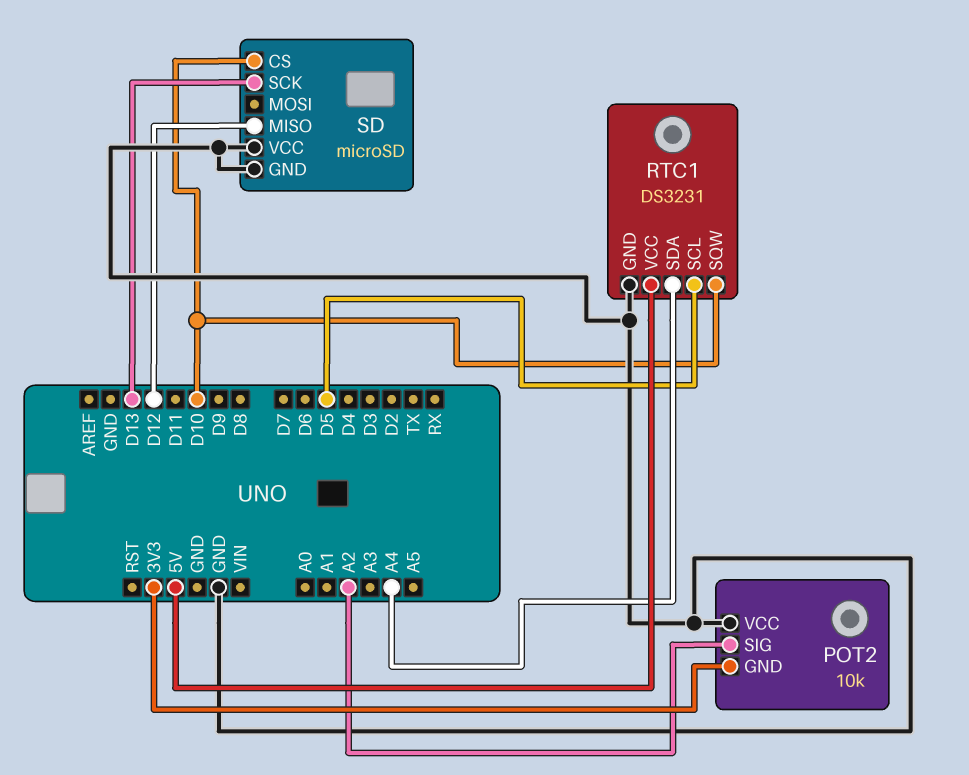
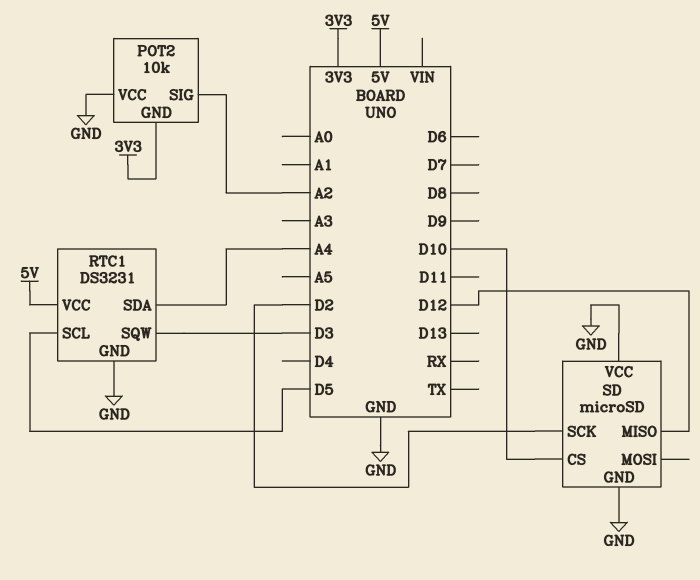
RTC1 pin SQW: D10 -> D3
SD pin SCK: D13 -> D2

